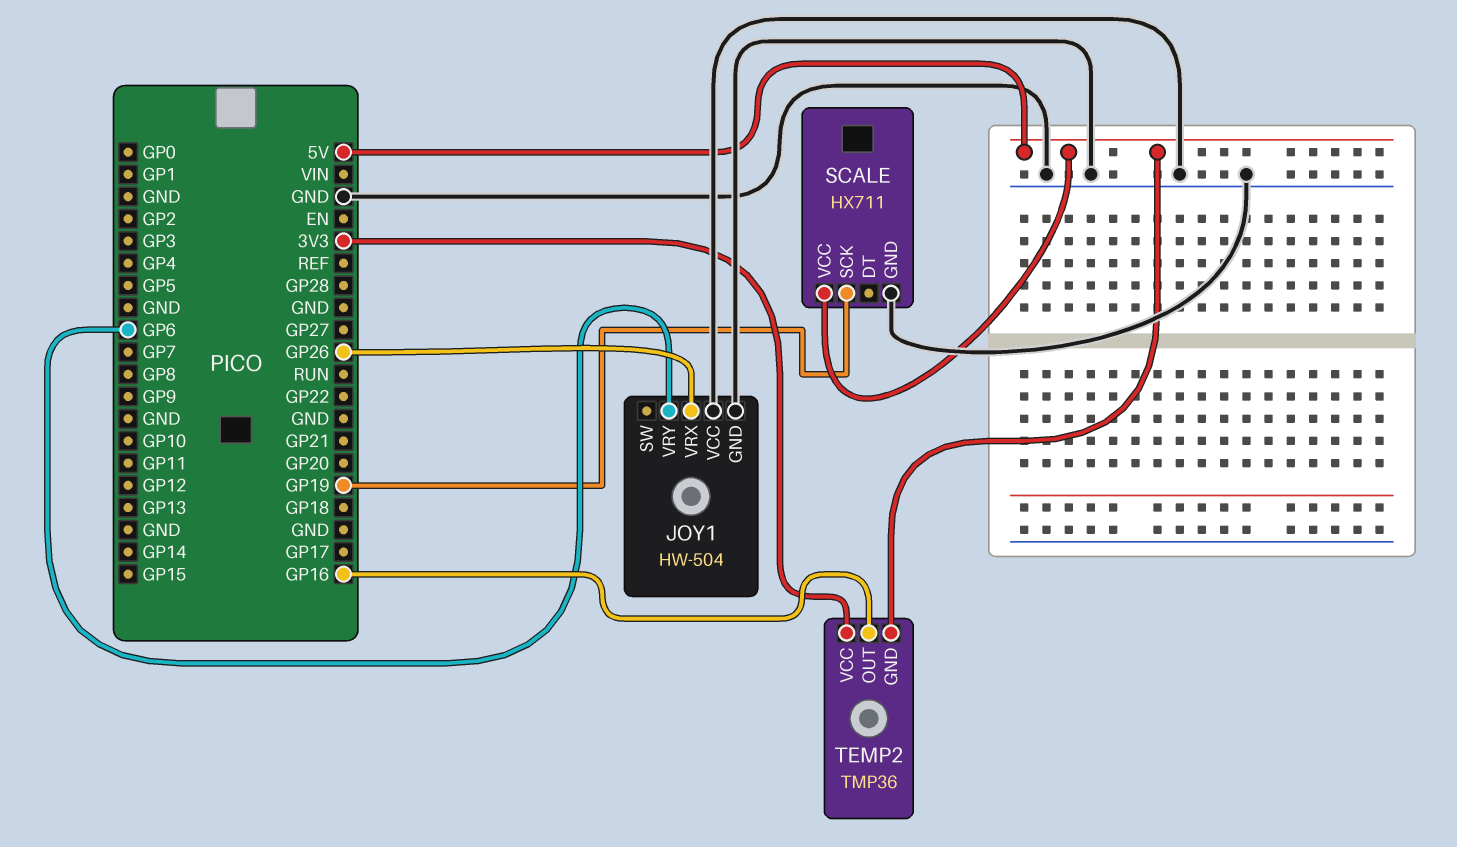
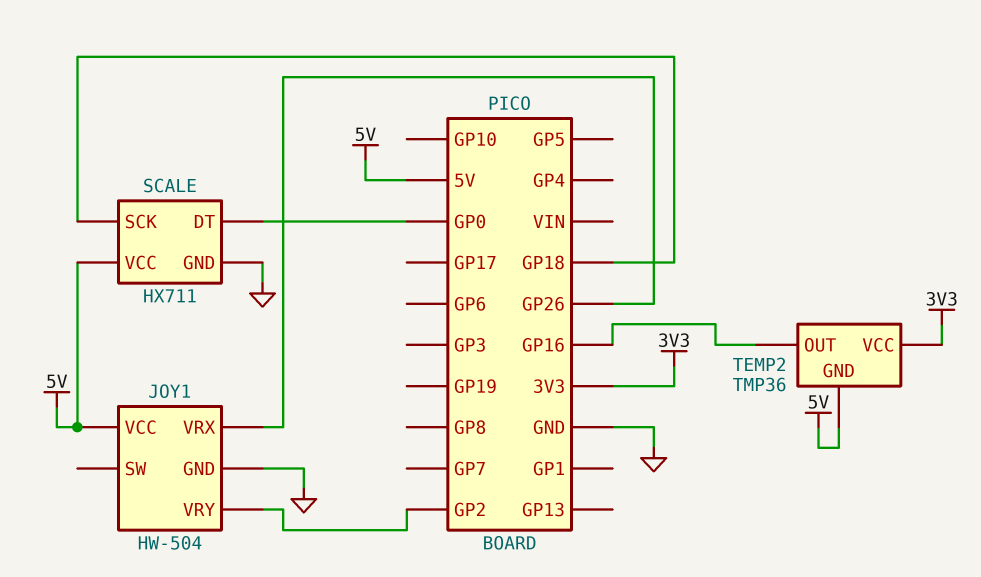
JOY1 pin VCC: GND -> 5V
JOY1 pin VRY: GP6 -> GP2
SCALE pin DT: none -> GP0
SCALE pin SCK: GP19 -> GP18

